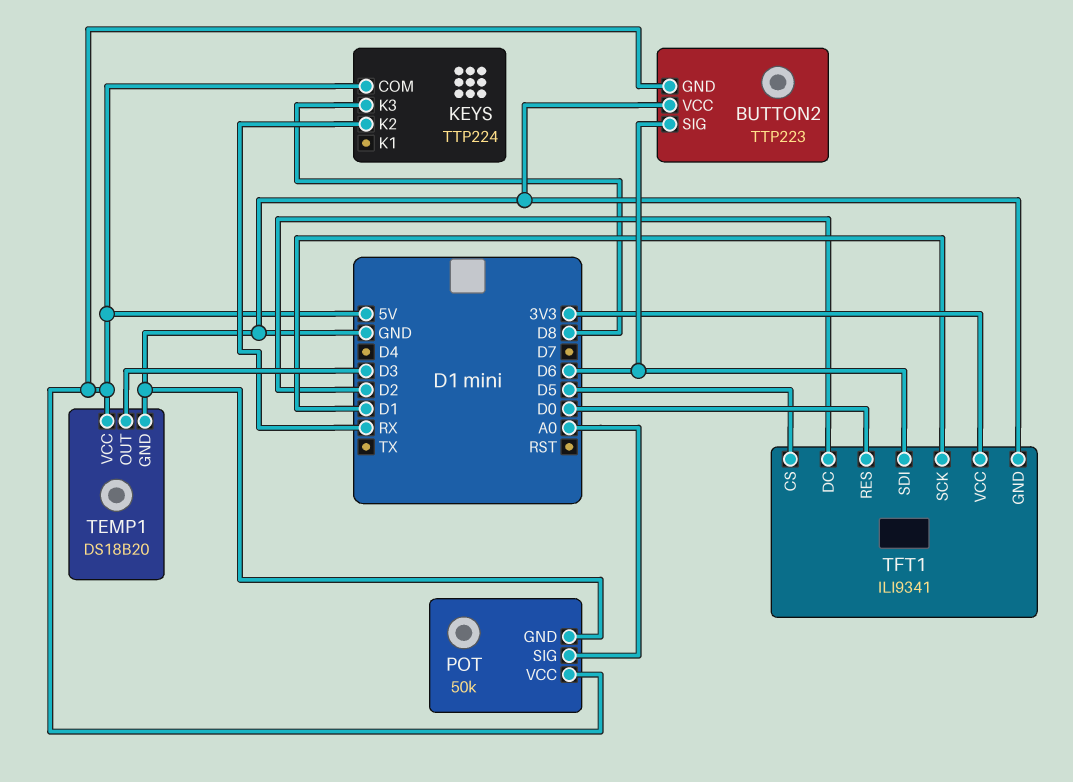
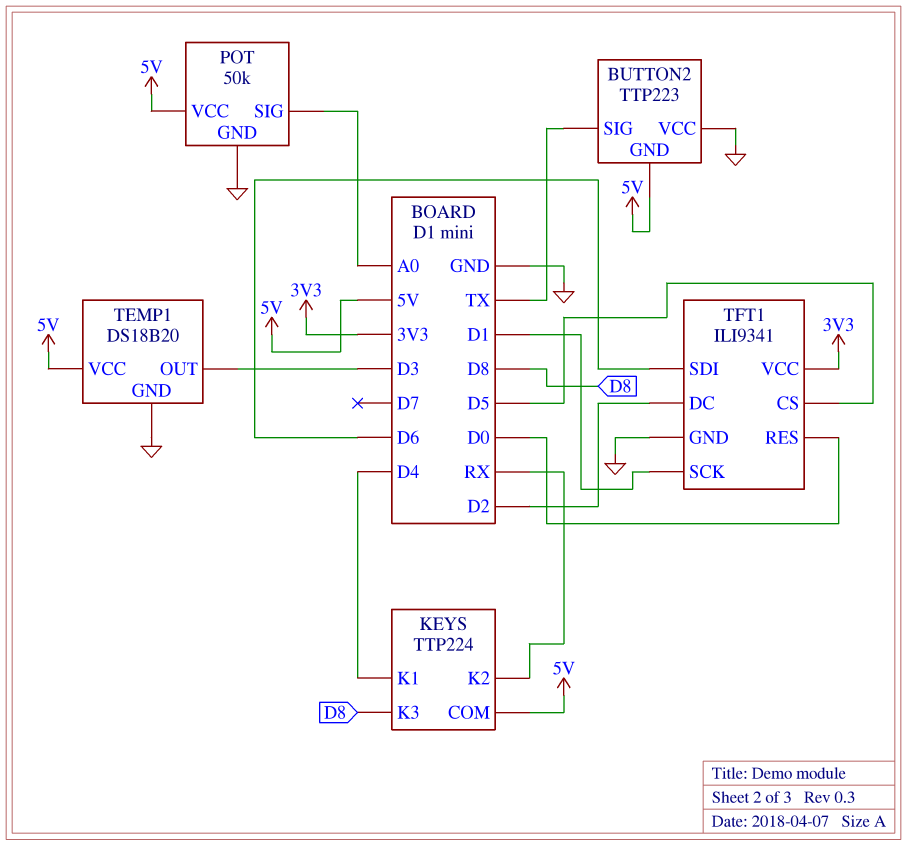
BUTTON2 pin SIG: D6 -> TX
KEYS pin K1: none -> D4

